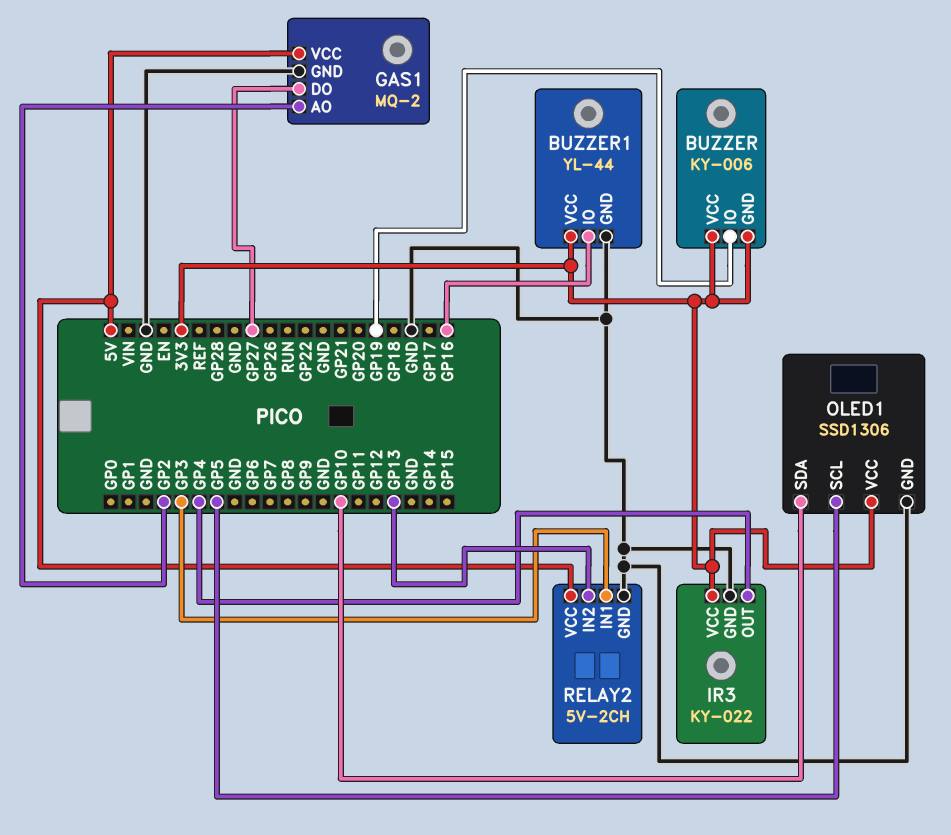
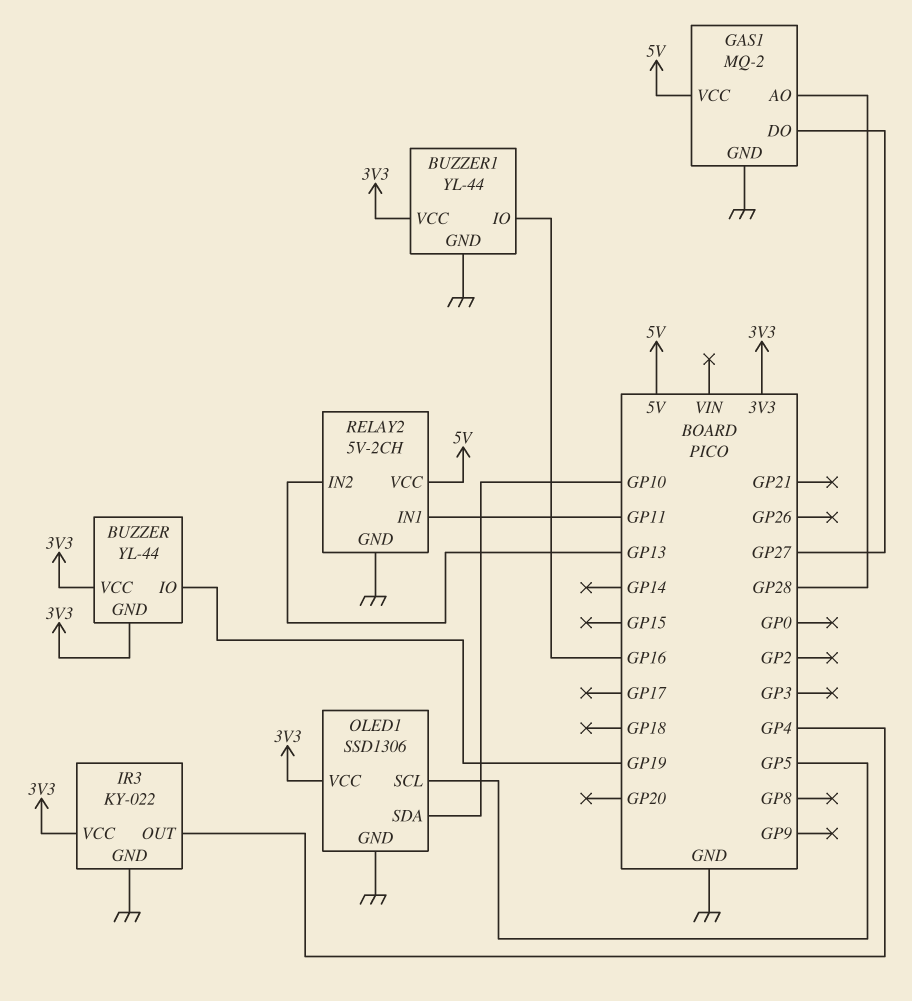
BUZZER: KY-006 -> YL-44
GAS1 pin AO: GP2 -> GP28
RELAY2 pin IN1: GP3 -> GP11

